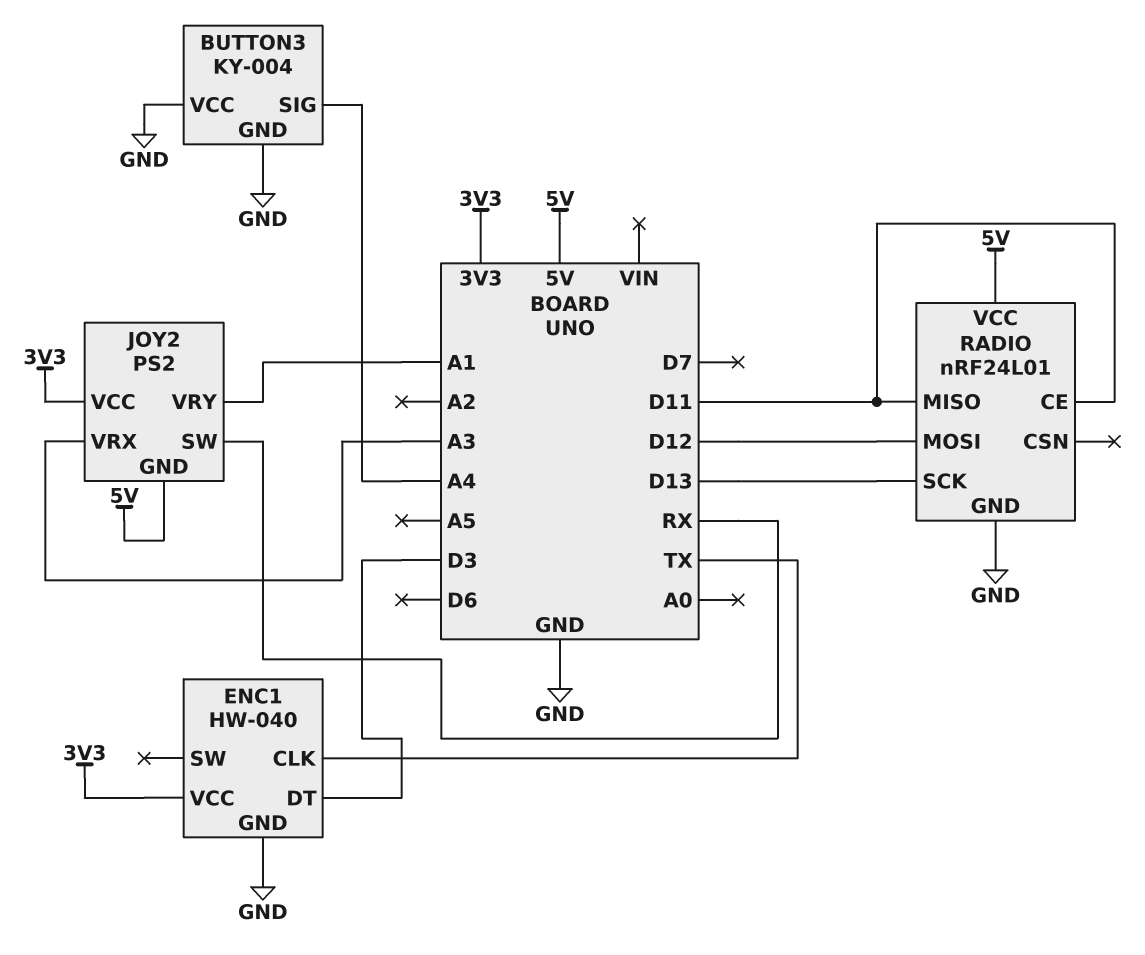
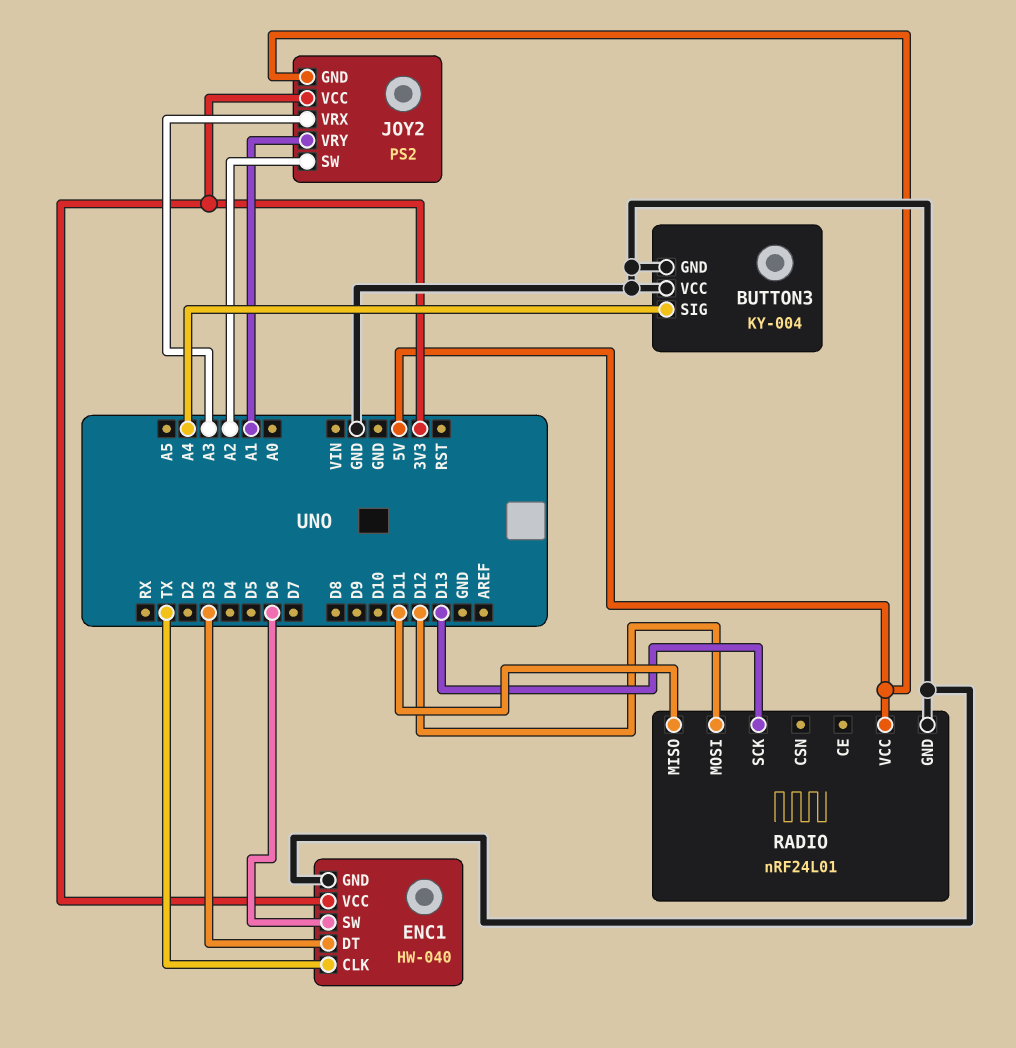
ENC1 pin SW: none -> D6
JOY2 pin SW: RX -> A2
RADIO pin CE: D11 -> none

